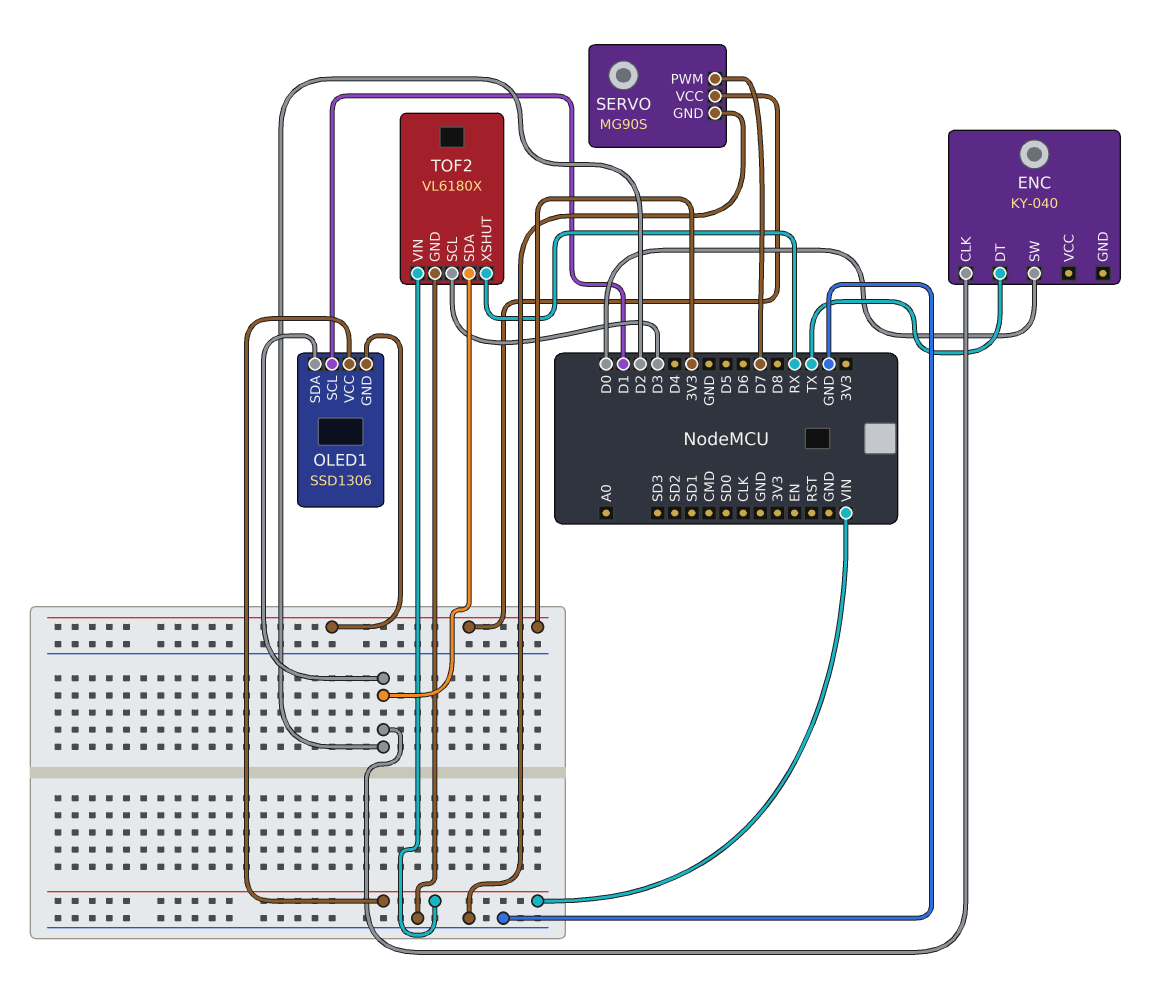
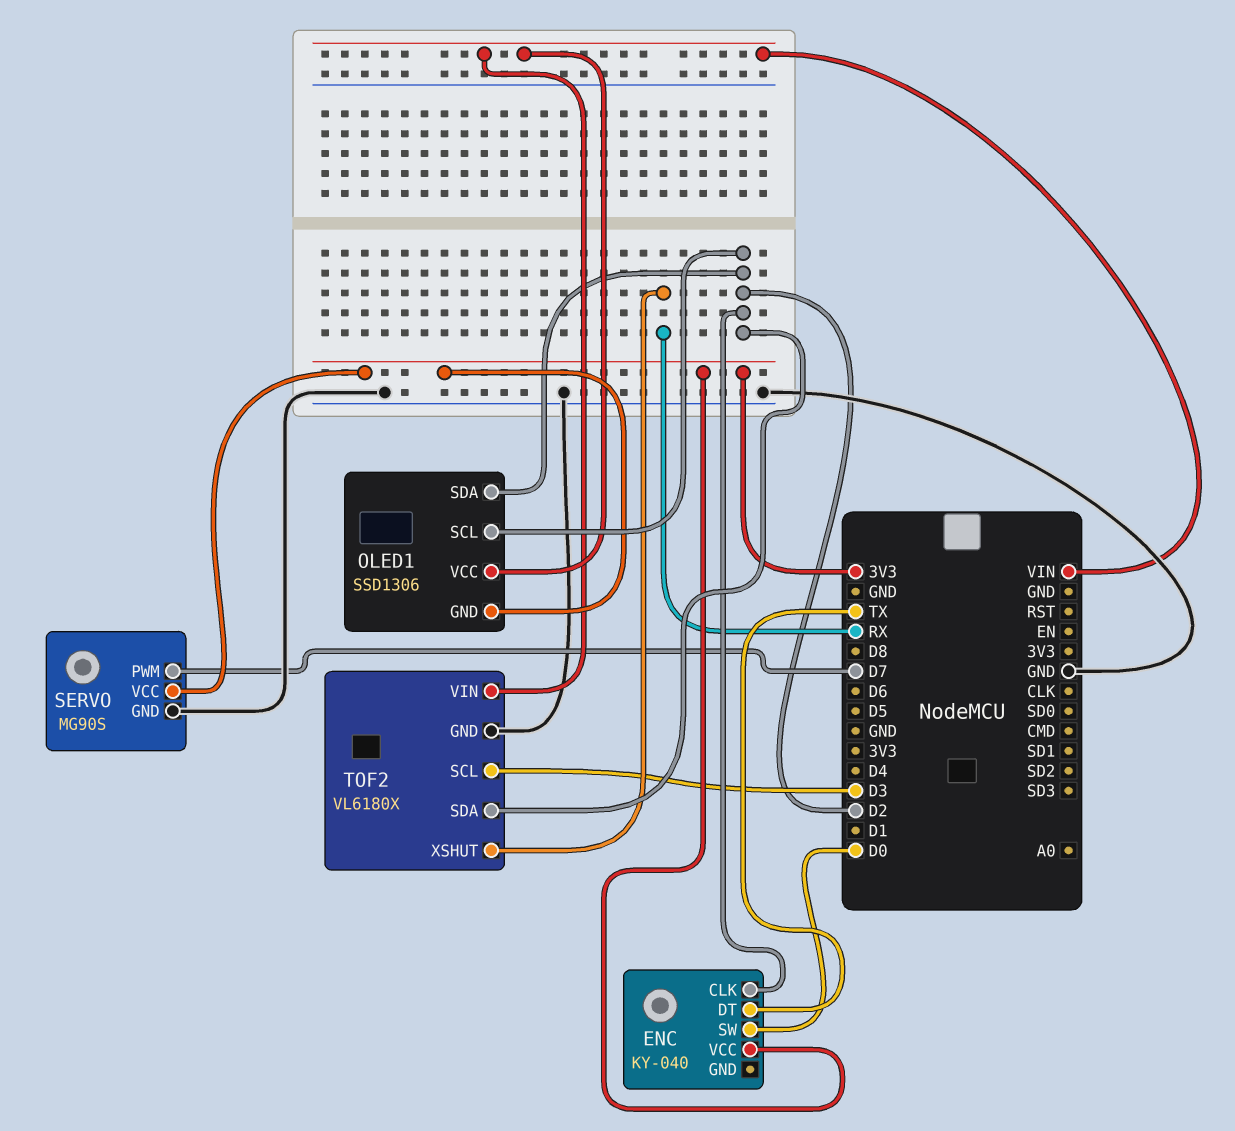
ENC pin VCC: none -> 3V3
OLED1 pin SCL: D1 -> D2

